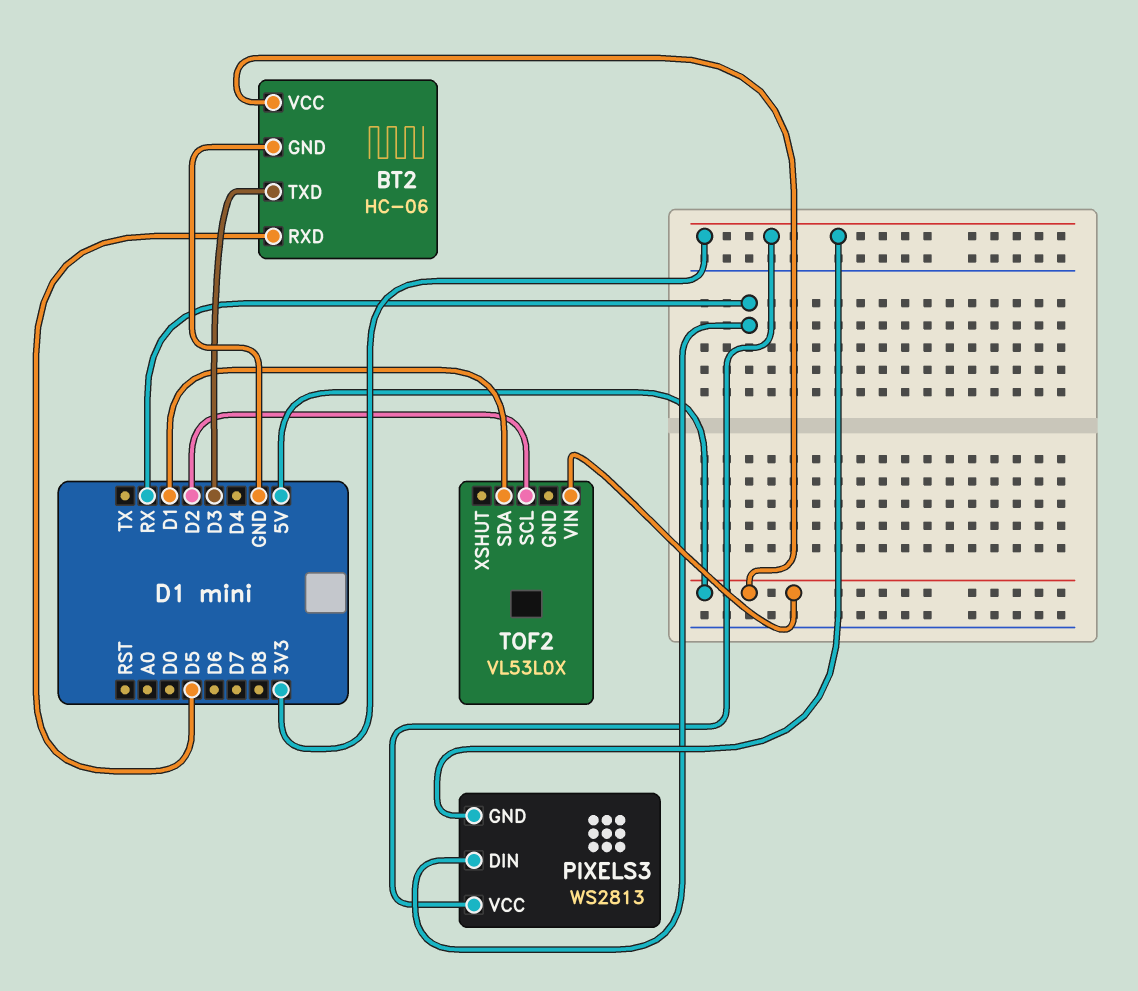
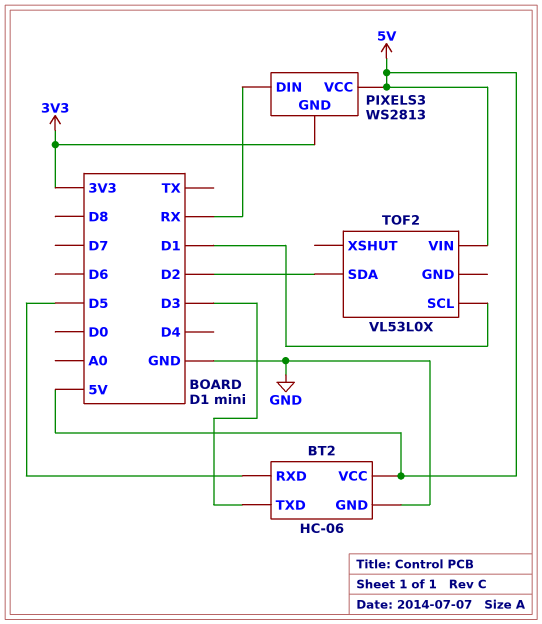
PIXELS3 pin VCC: 3V3 -> 5V
TOF2 pin SCL: D2 -> D1
TOF2 pin SDA: D1 -> D2

